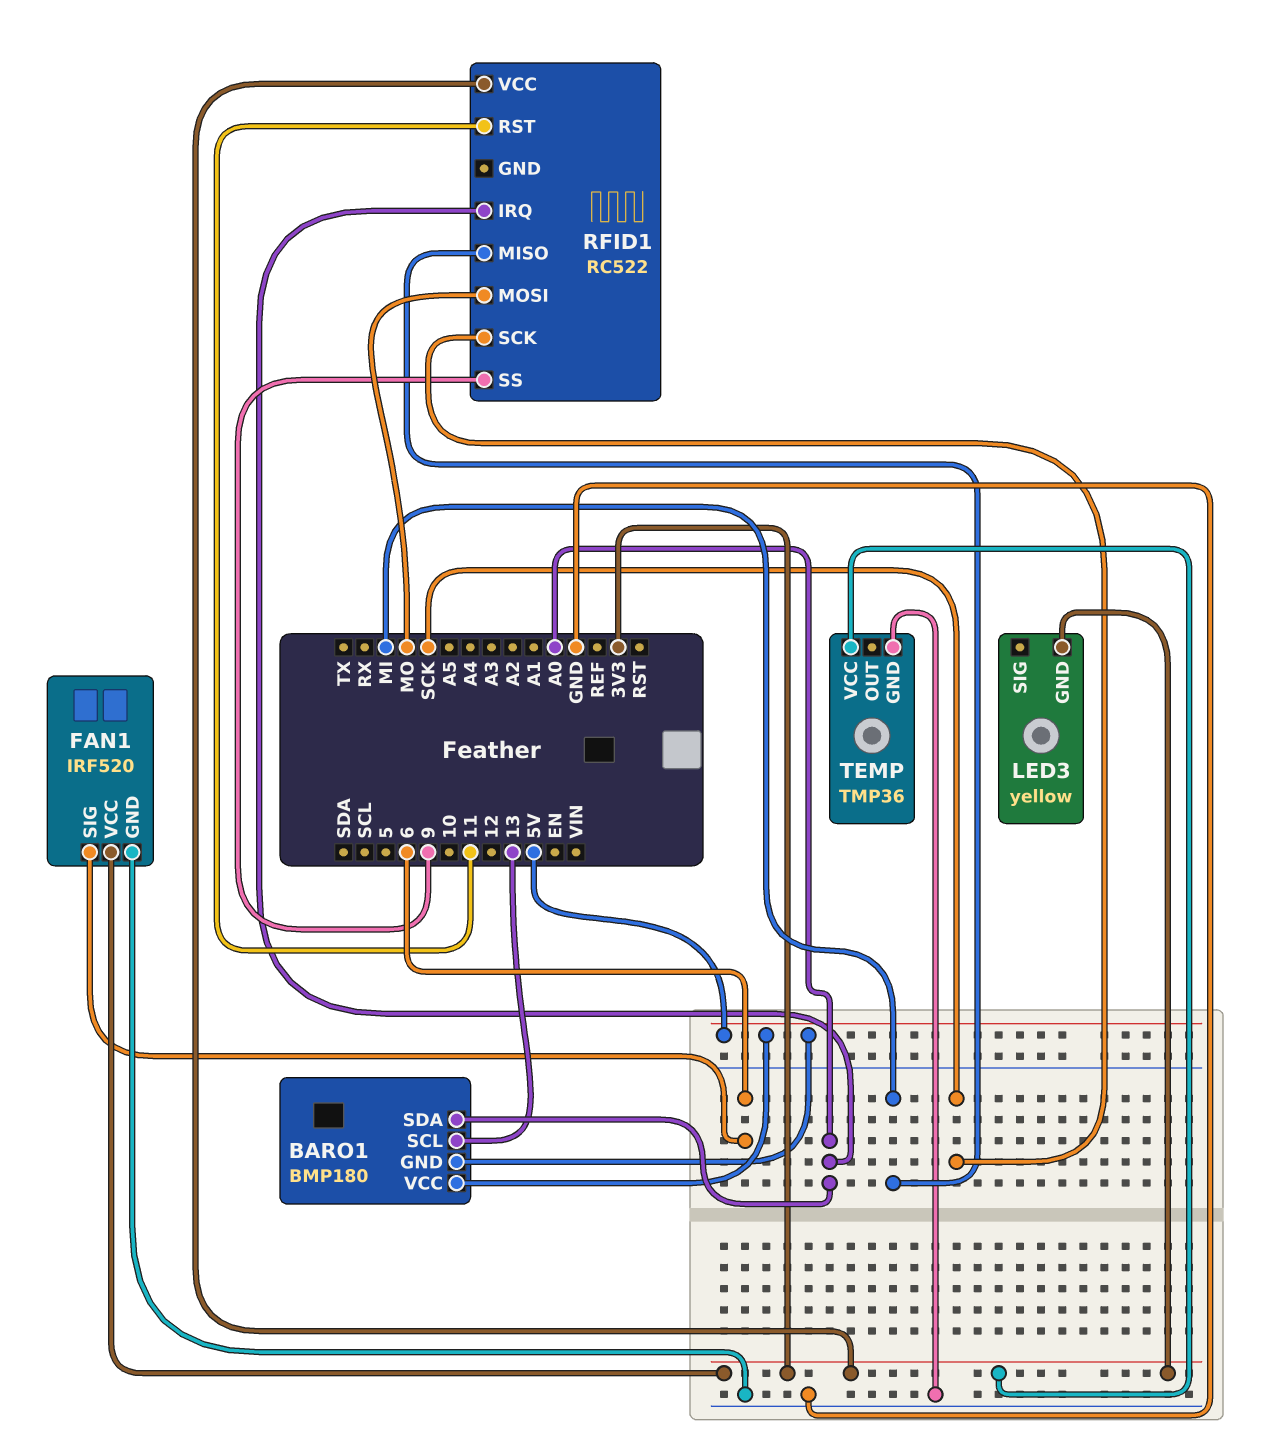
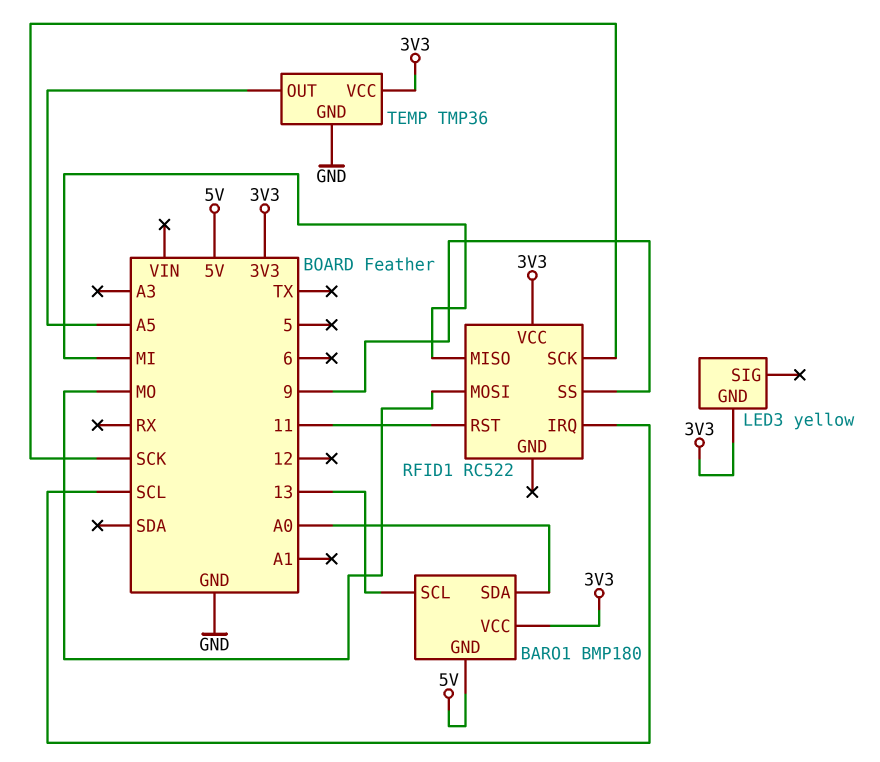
BARO1 pin VCC: 5V -> 3V3
FAN1: IRF520 -> none
FAN1 pin GND: GND -> none
FAN1 pin SIG: 6 -> none
FAN1 pin VCC: 3V3 -> none
RFID1 pin IRQ: A0 -> SCL
TEMP pin OUT: none -> A5

